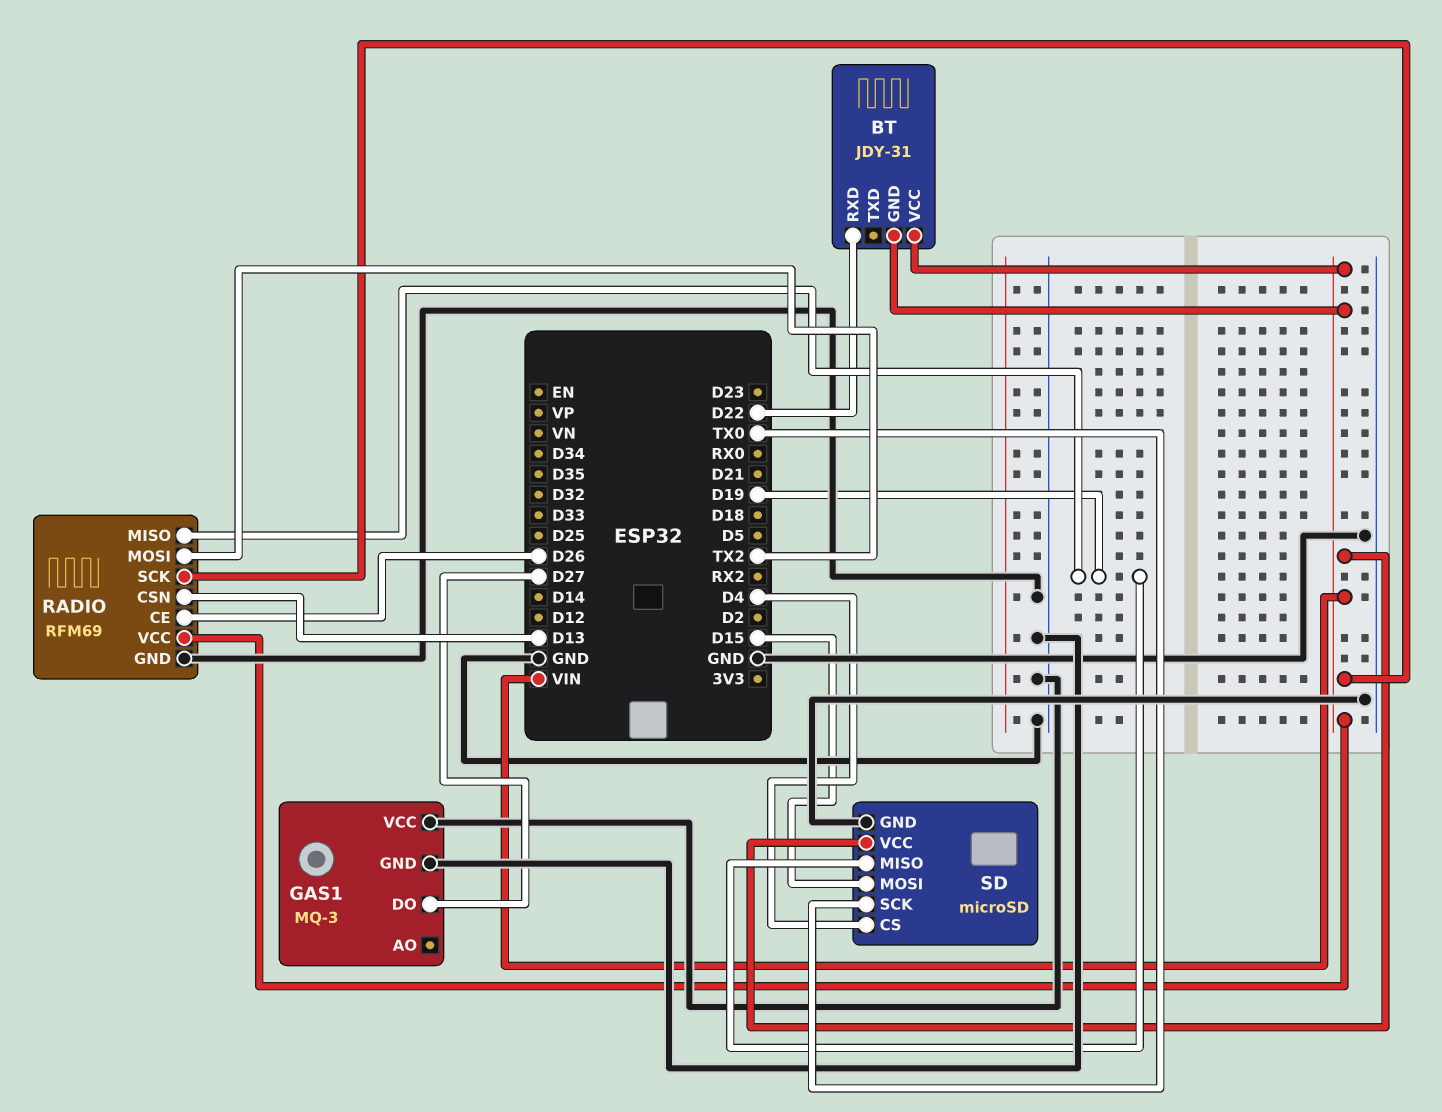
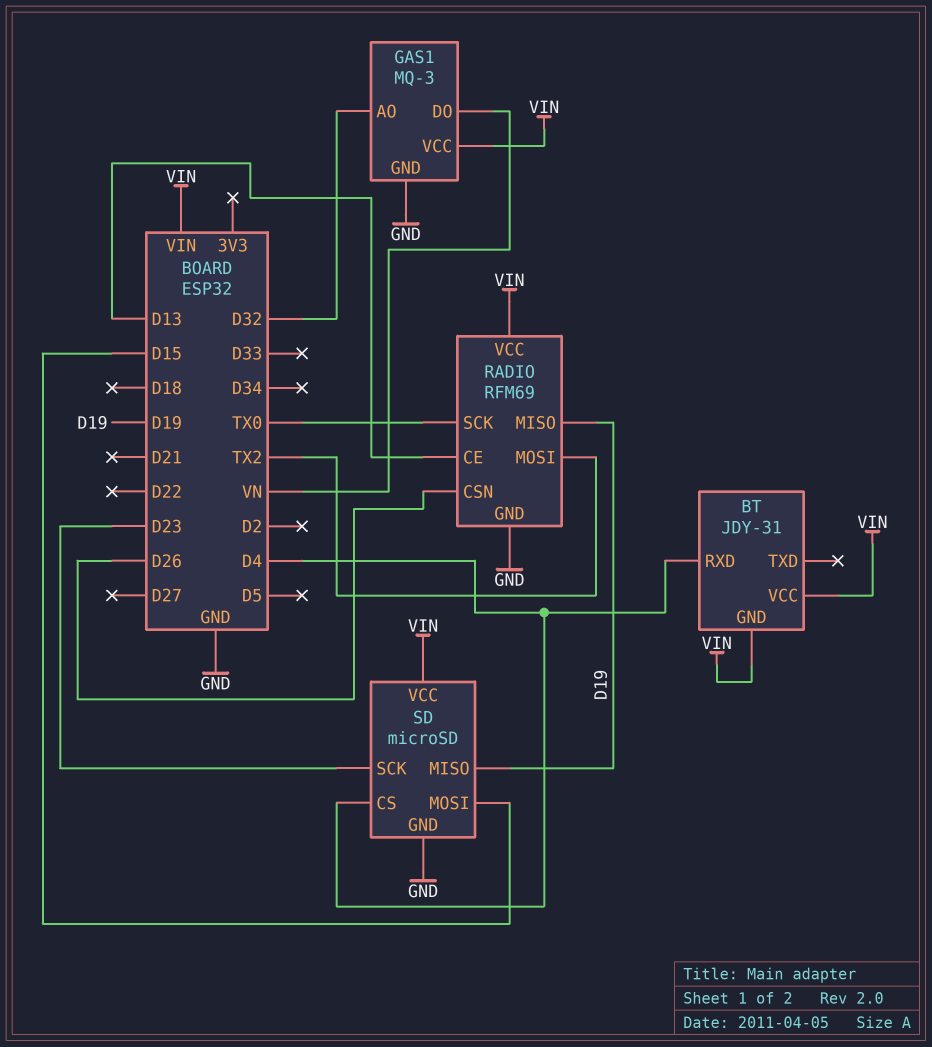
BT pin RXD: D22 -> D4
GAS1 pin AO: none -> D32
GAS1 pin DO: D27 -> VN
GAS1 pin VCC: GND -> VIN
RADIO pin CE: D26 -> D13
RADIO pin CSN: D13 -> D26
RADIO pin SCK: VIN -> TX0
SD pin SCK: TX0 -> D23

